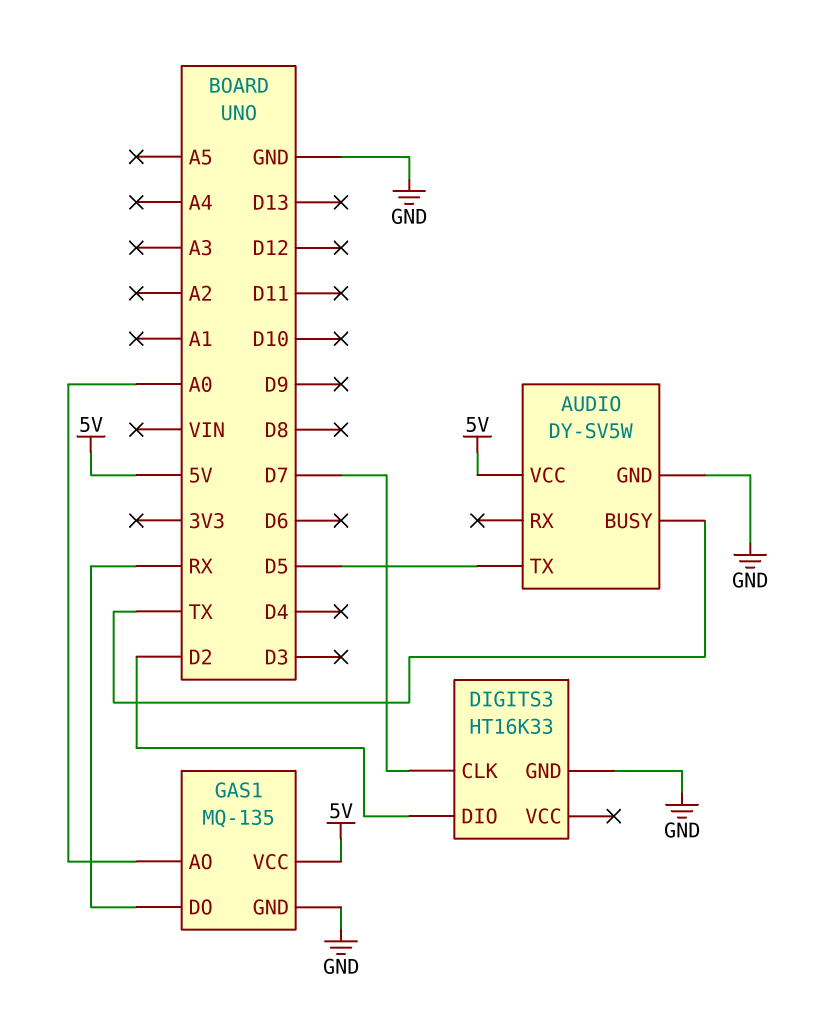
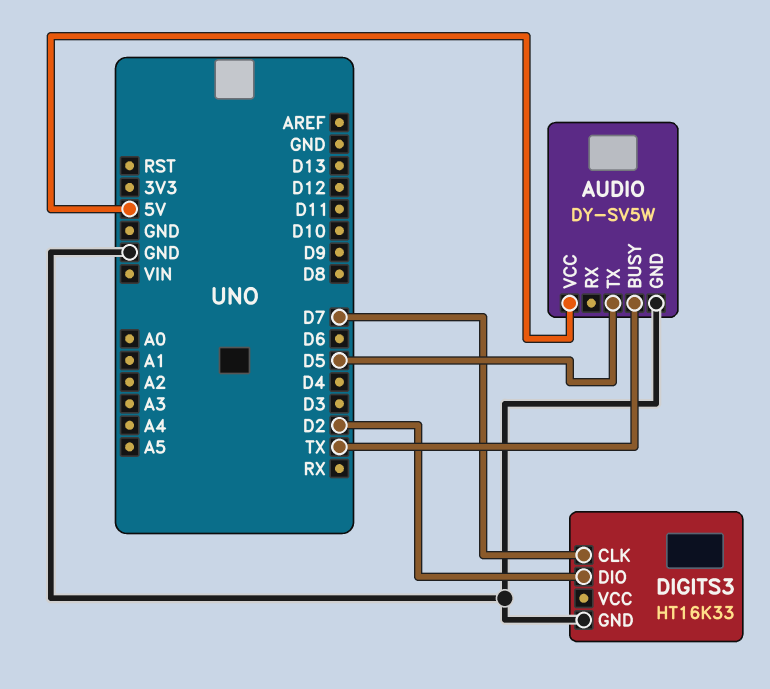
GAS1: MQ-135 -> none
GAS1 pin AO: A0 -> none
GAS1 pin DO: RX -> none
GAS1 pin GND: GND -> none
GAS1 pin VCC: 5V -> none

